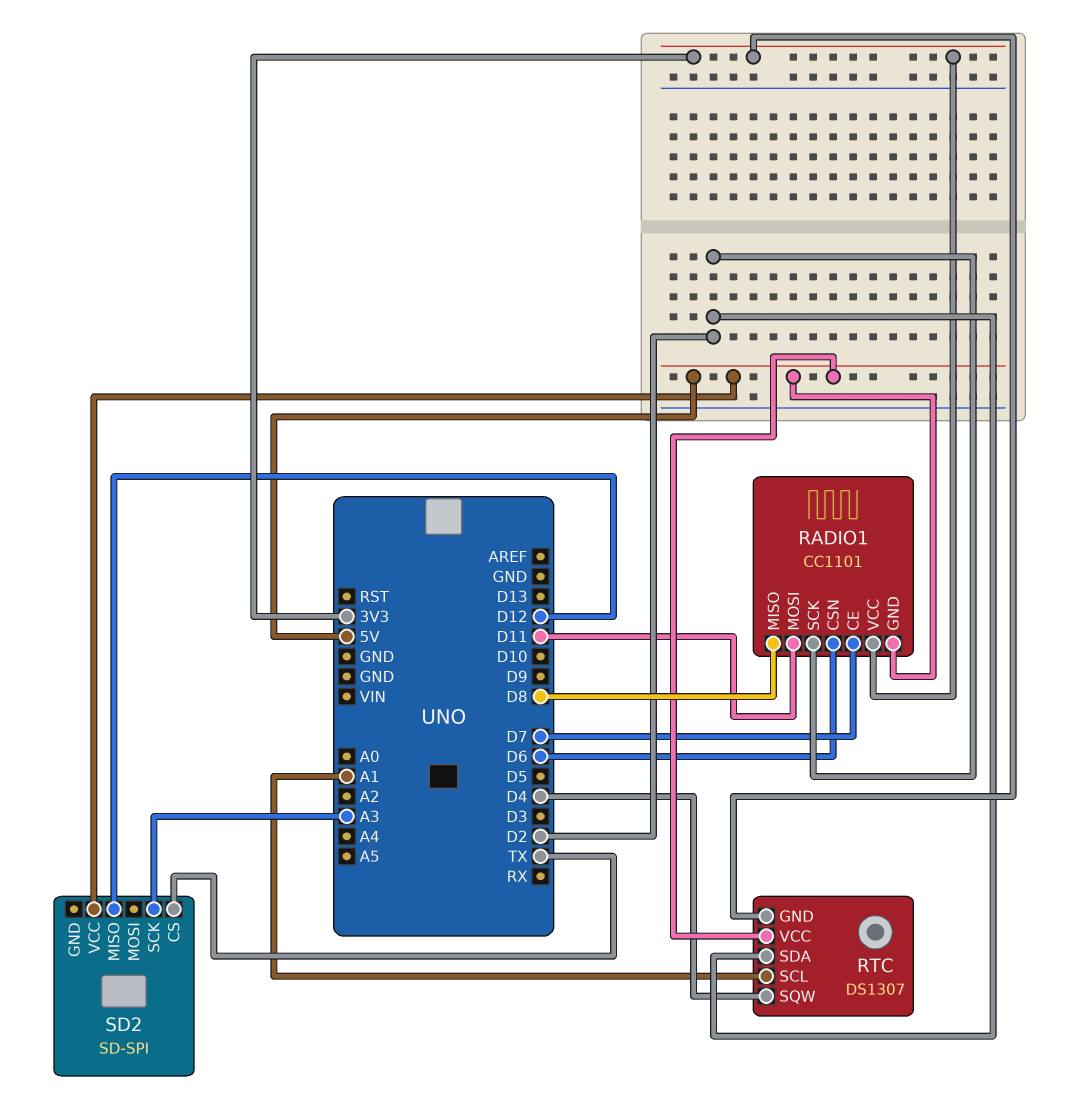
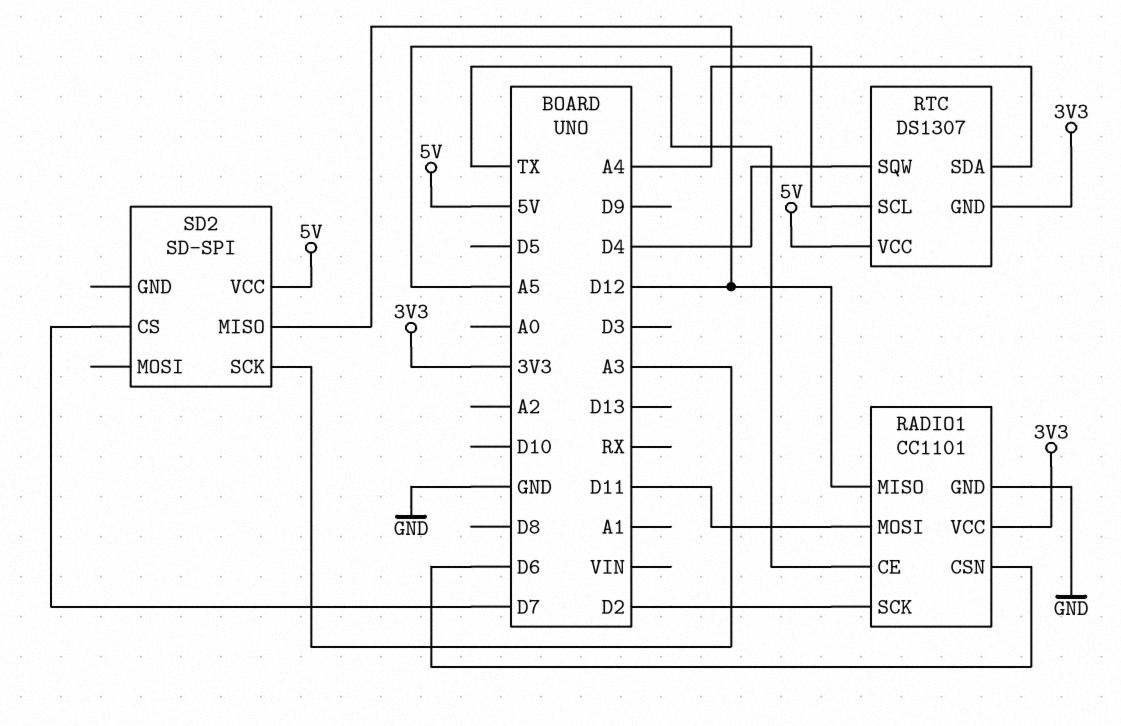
RADIO1 pin CE: D7 -> TX
RADIO1 pin GND: 5V -> GND
RADIO1 pin MISO: D8 -> D12
RTC pin SCL: A1 -> A5
RTC pin SDA: D2 -> A4
SD2 pin CS: TX -> D7

